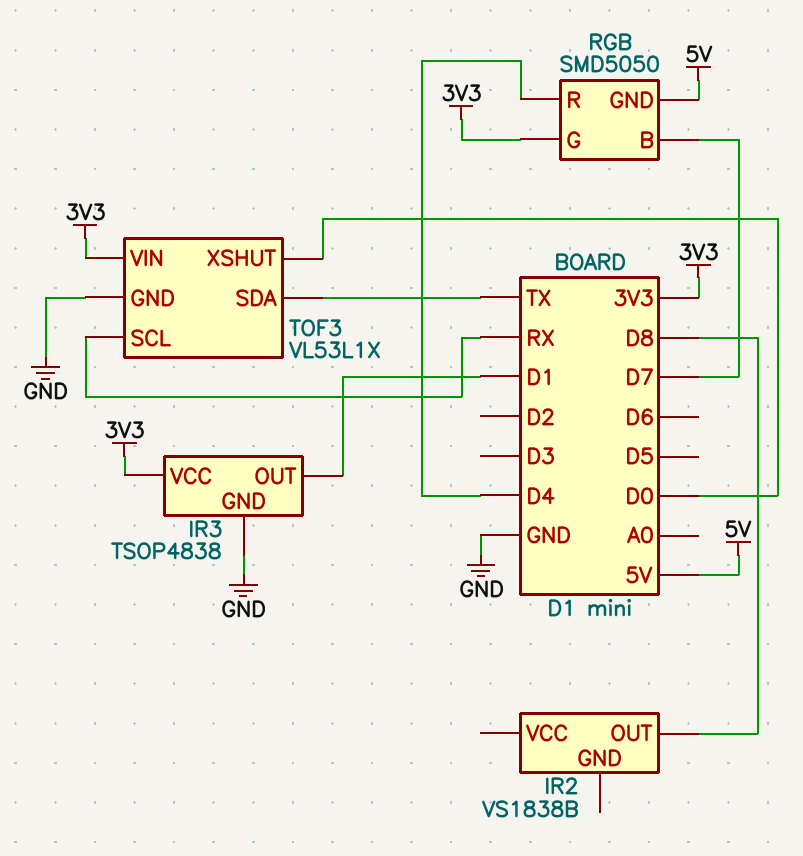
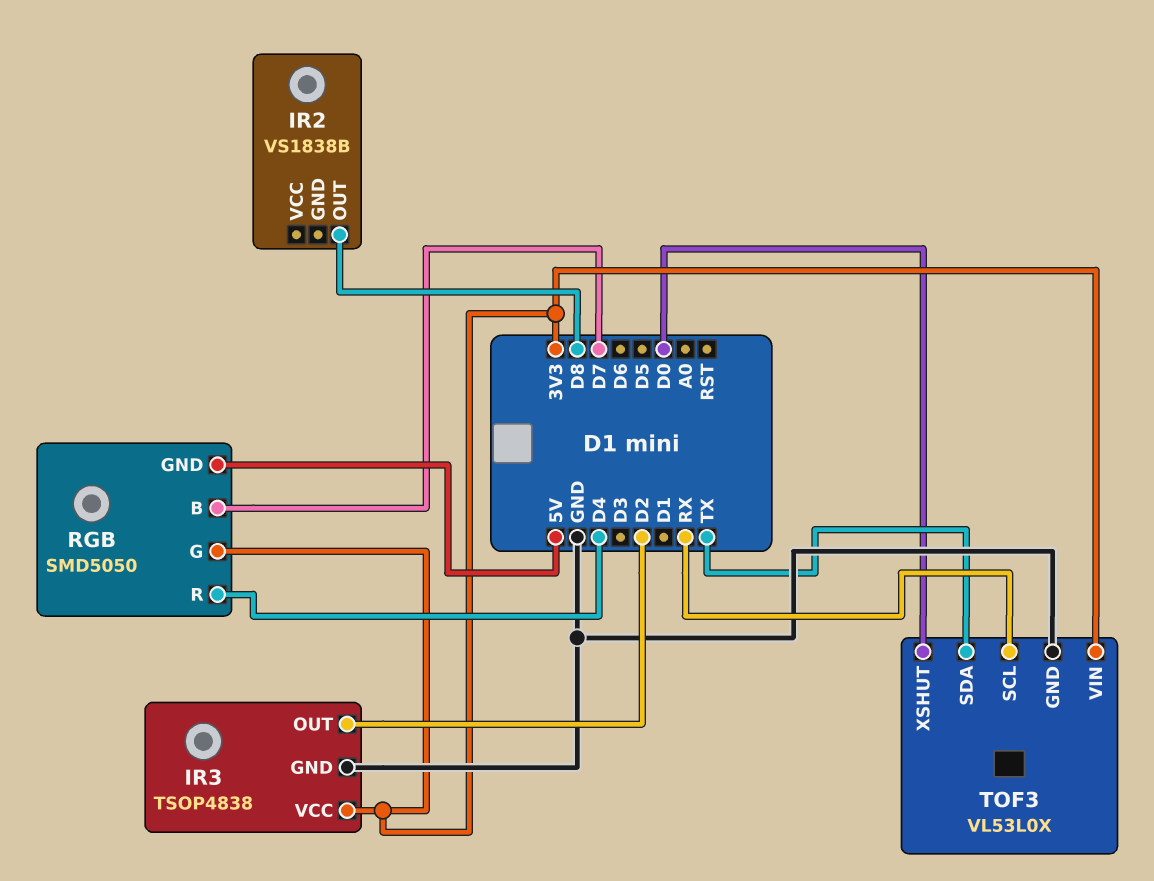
IR3 pin OUT: D1 -> D2
TOF3: VL53L1X -> VL53L0X

